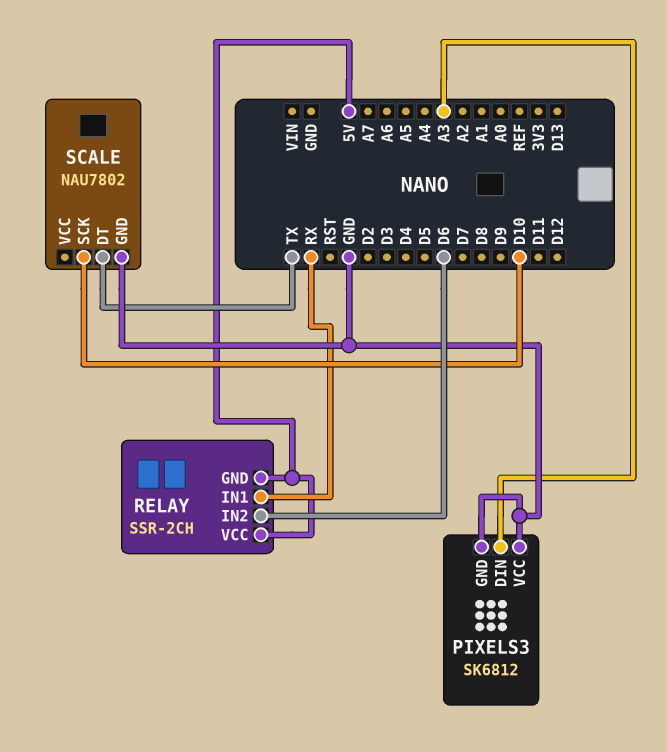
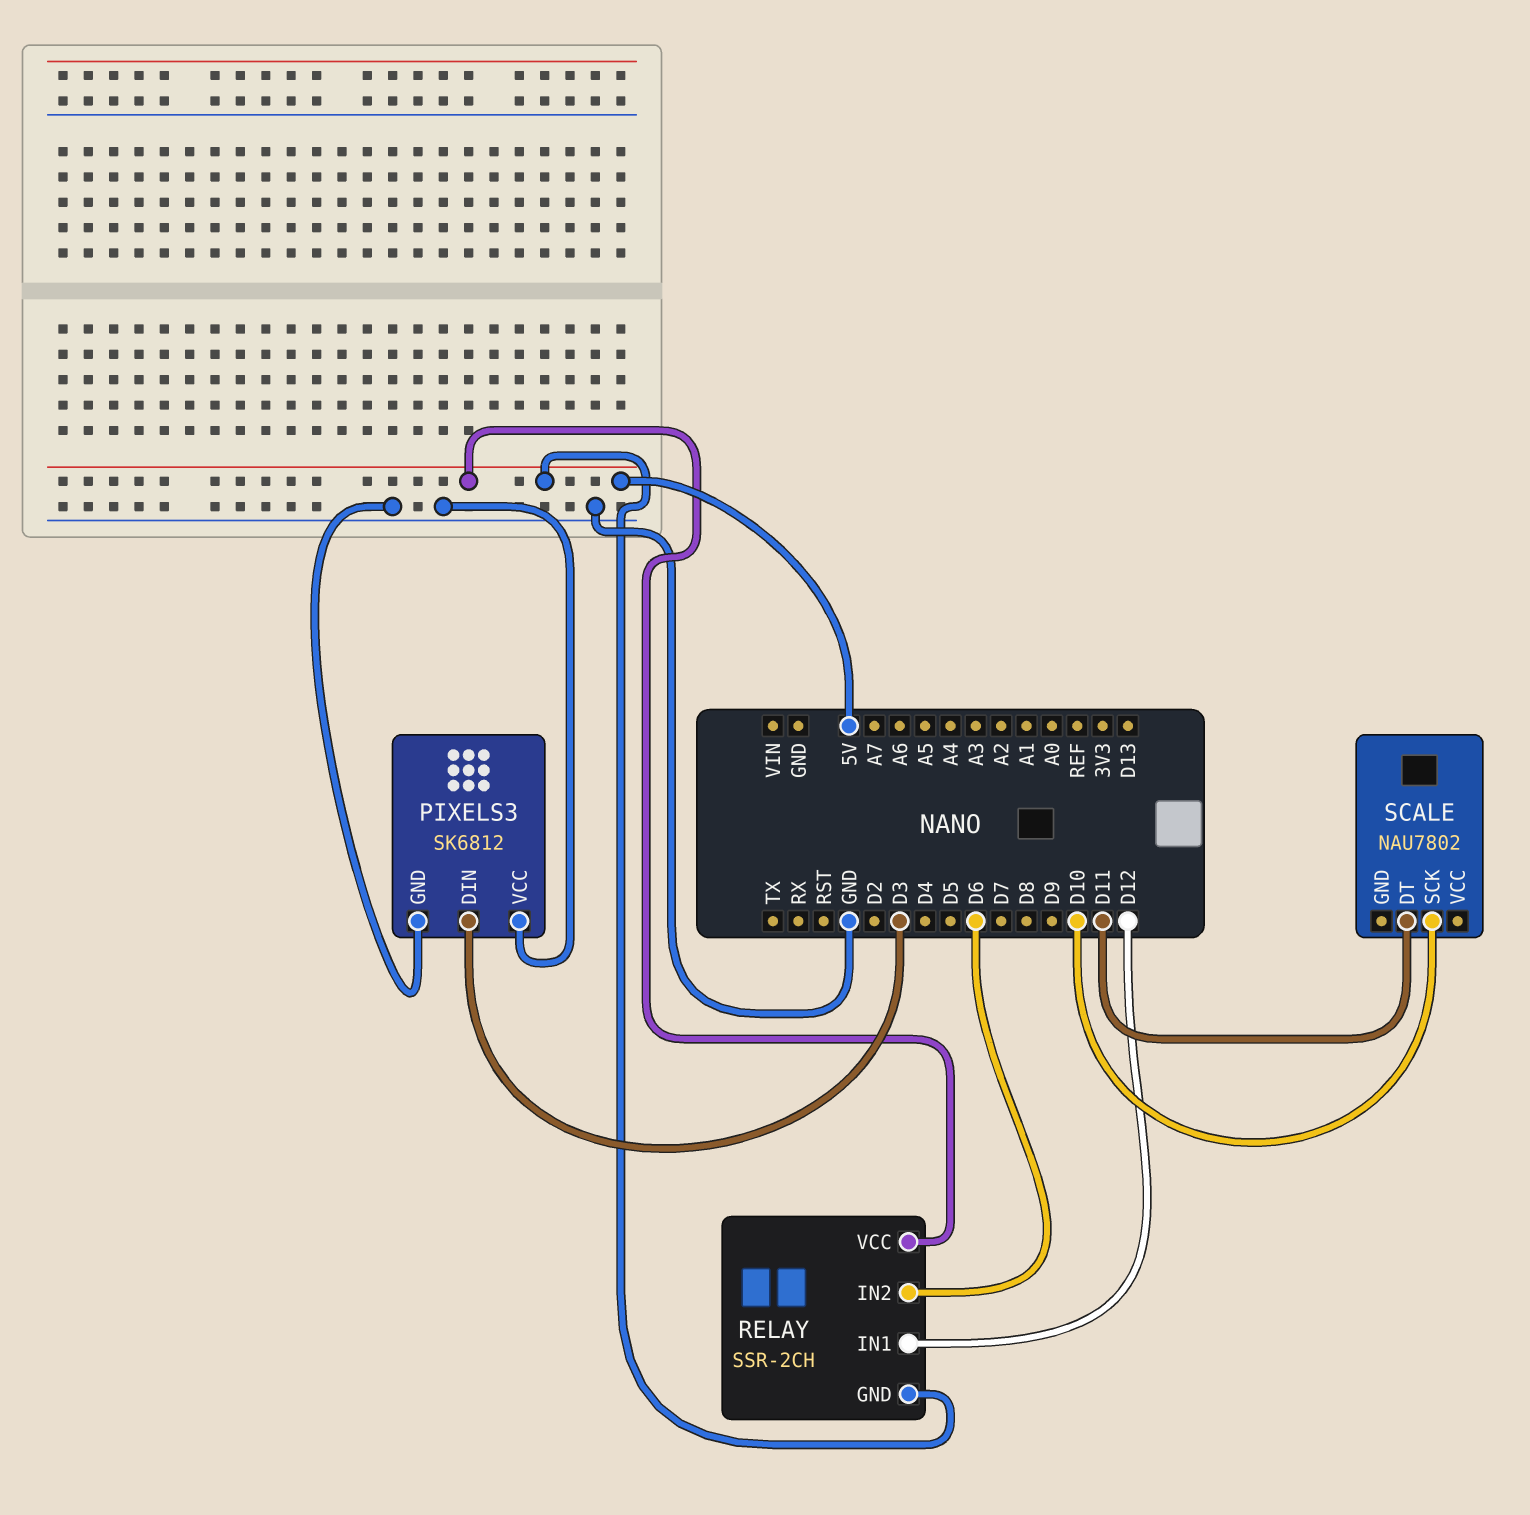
PIXELS3 pin DIN: A3 -> D3
RELAY pin IN1: RX -> D12
SCALE pin DT: TX -> D11
SCALE pin GND: GND -> none

